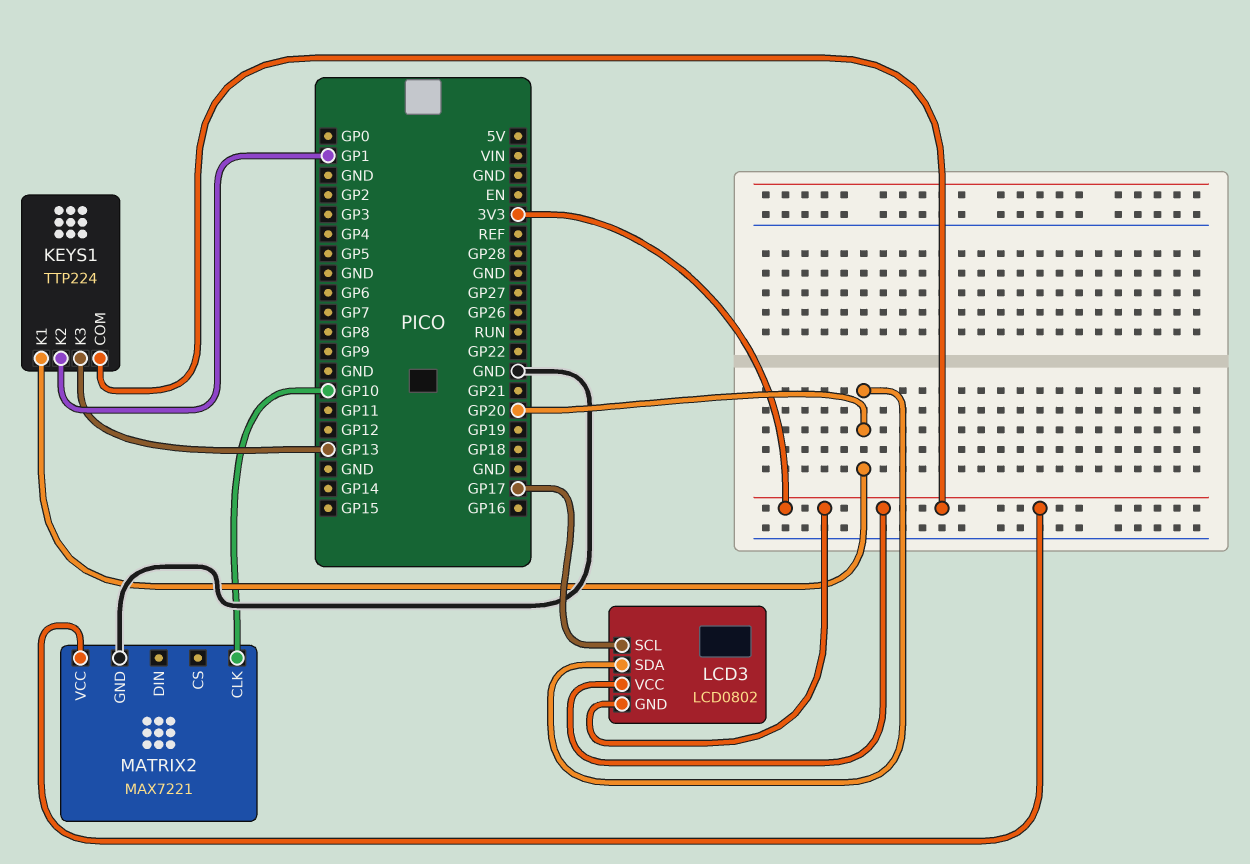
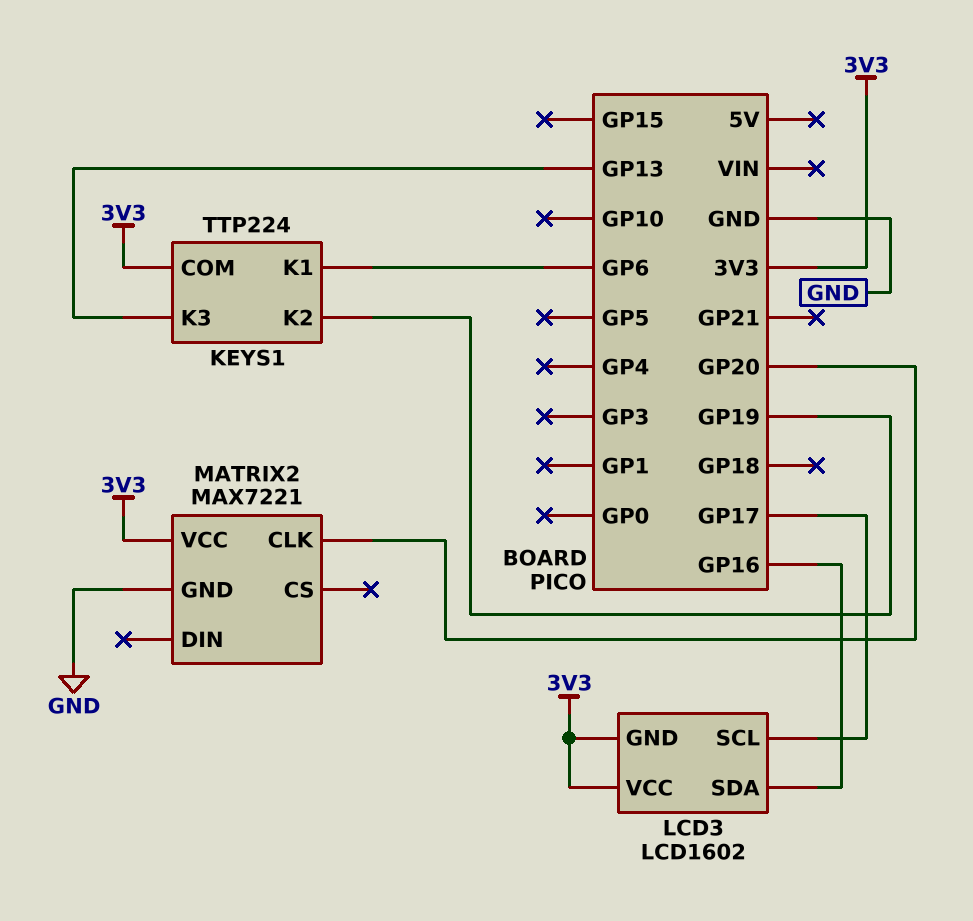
KEYS1 pin K1: GP20 -> GP6
KEYS1 pin K2: GP1 -> GP19
LCD3: LCD0802 -> LCD1602
LCD3 pin SDA: GP20 -> GP16
MATRIX2 pin CLK: GP10 -> GP20

